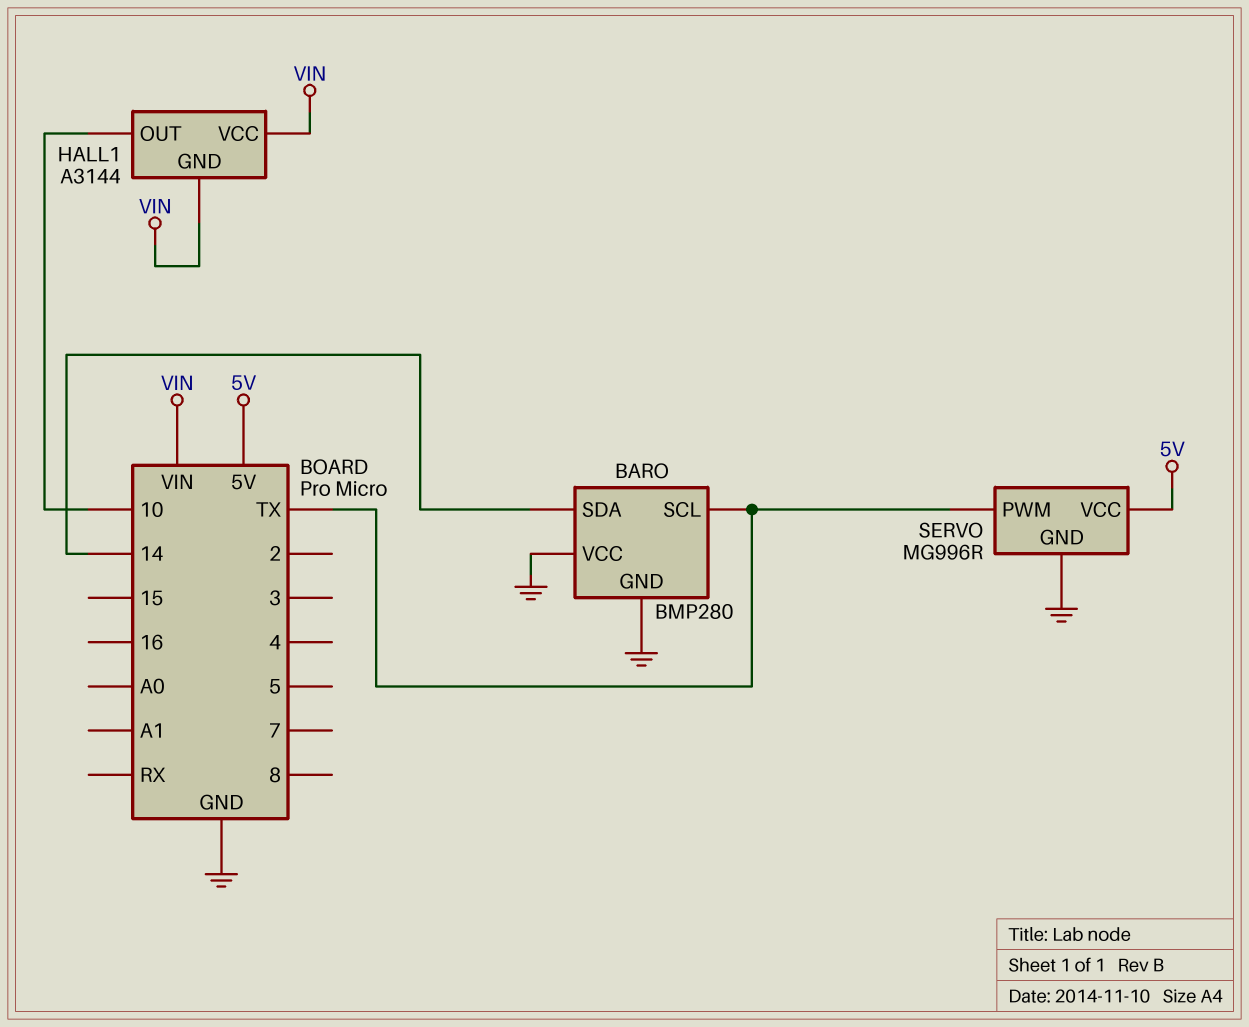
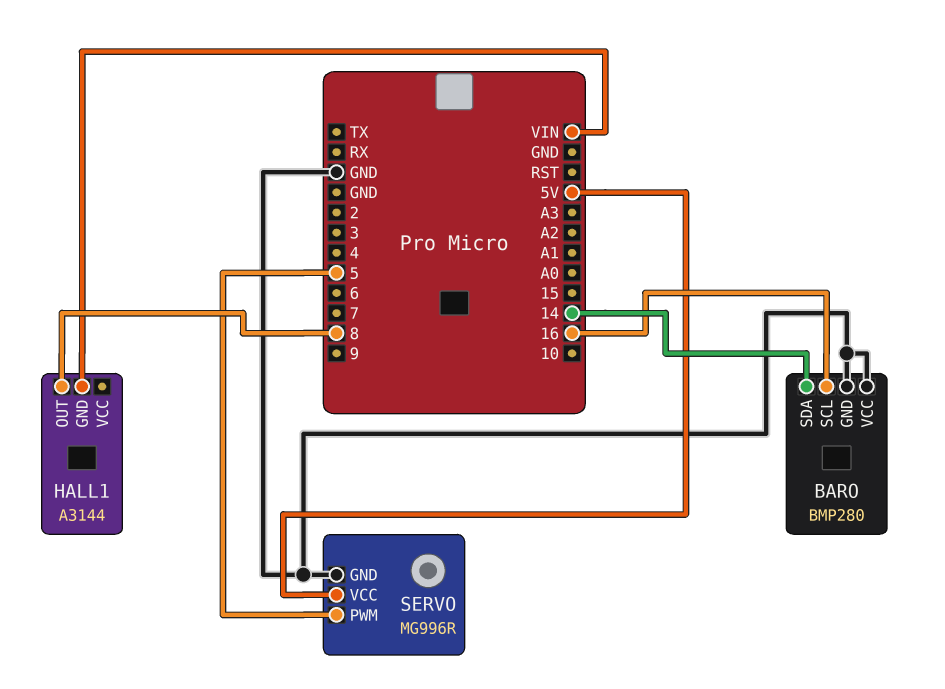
BARO pin SCL: TX -> 16
HALL1 pin OUT: 10 -> 8
HALL1 pin VCC: VIN -> none
SERVO pin PWM: TX -> 5

